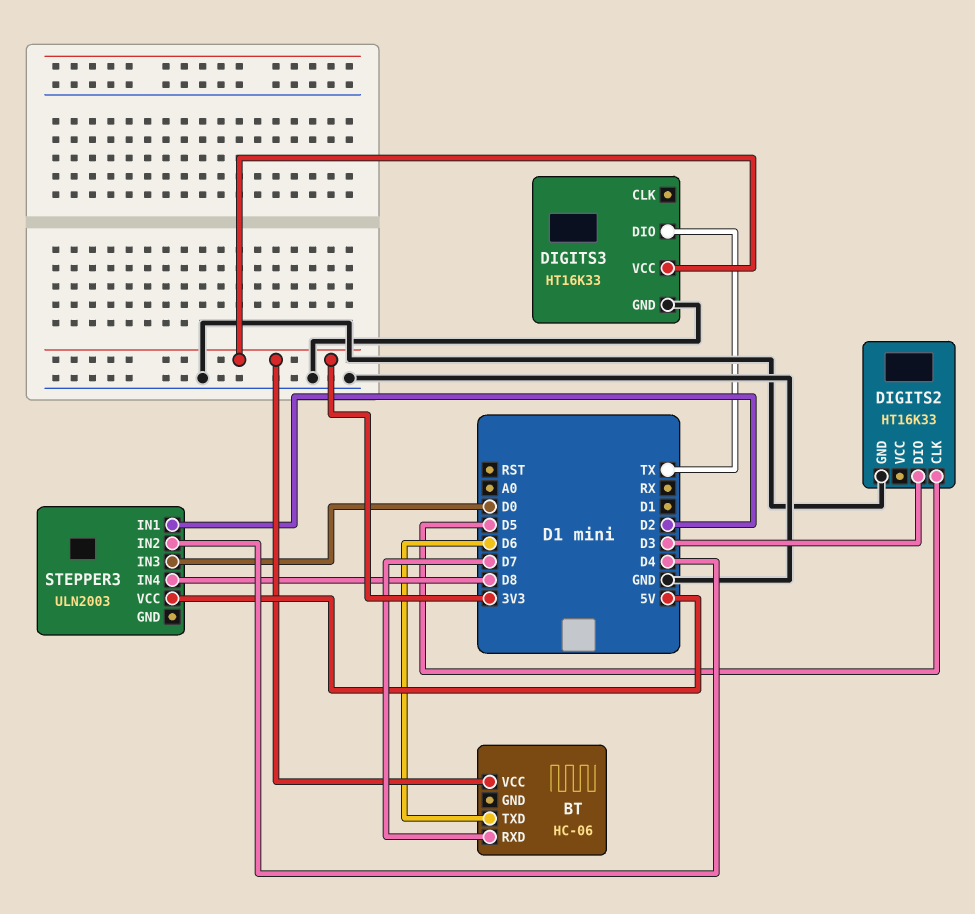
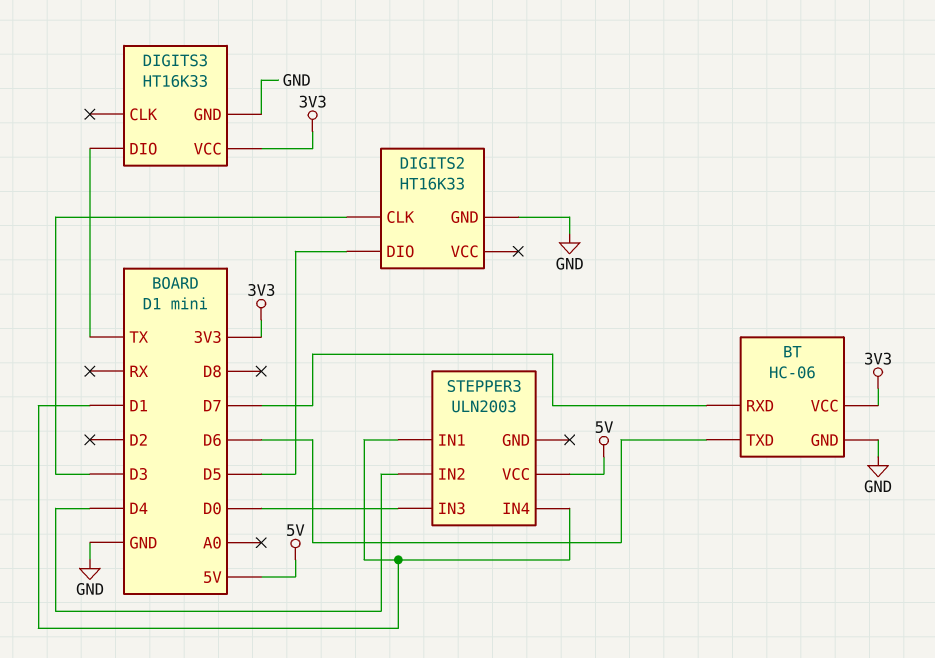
BT pin GND: none -> GND
DIGITS2 pin CLK: D5 -> D3
DIGITS2 pin DIO: D3 -> D5
STEPPER3 pin IN1: D2 -> D1
STEPPER3 pin IN4: D8 -> D1

